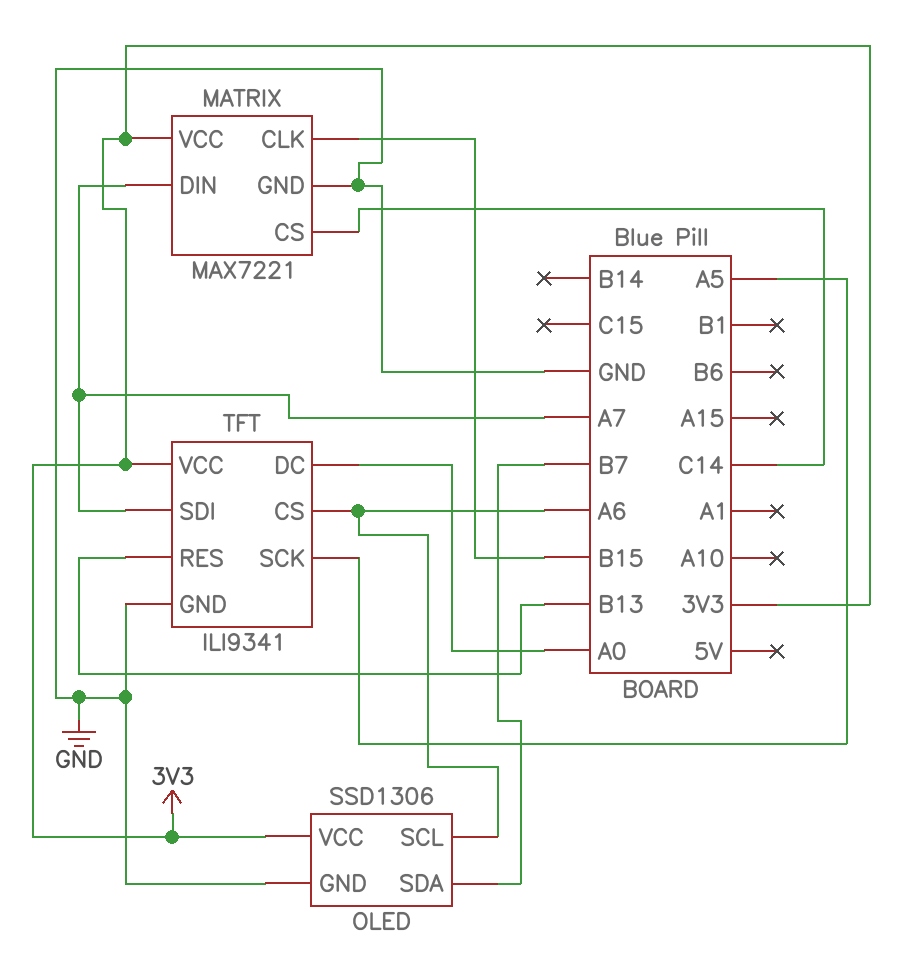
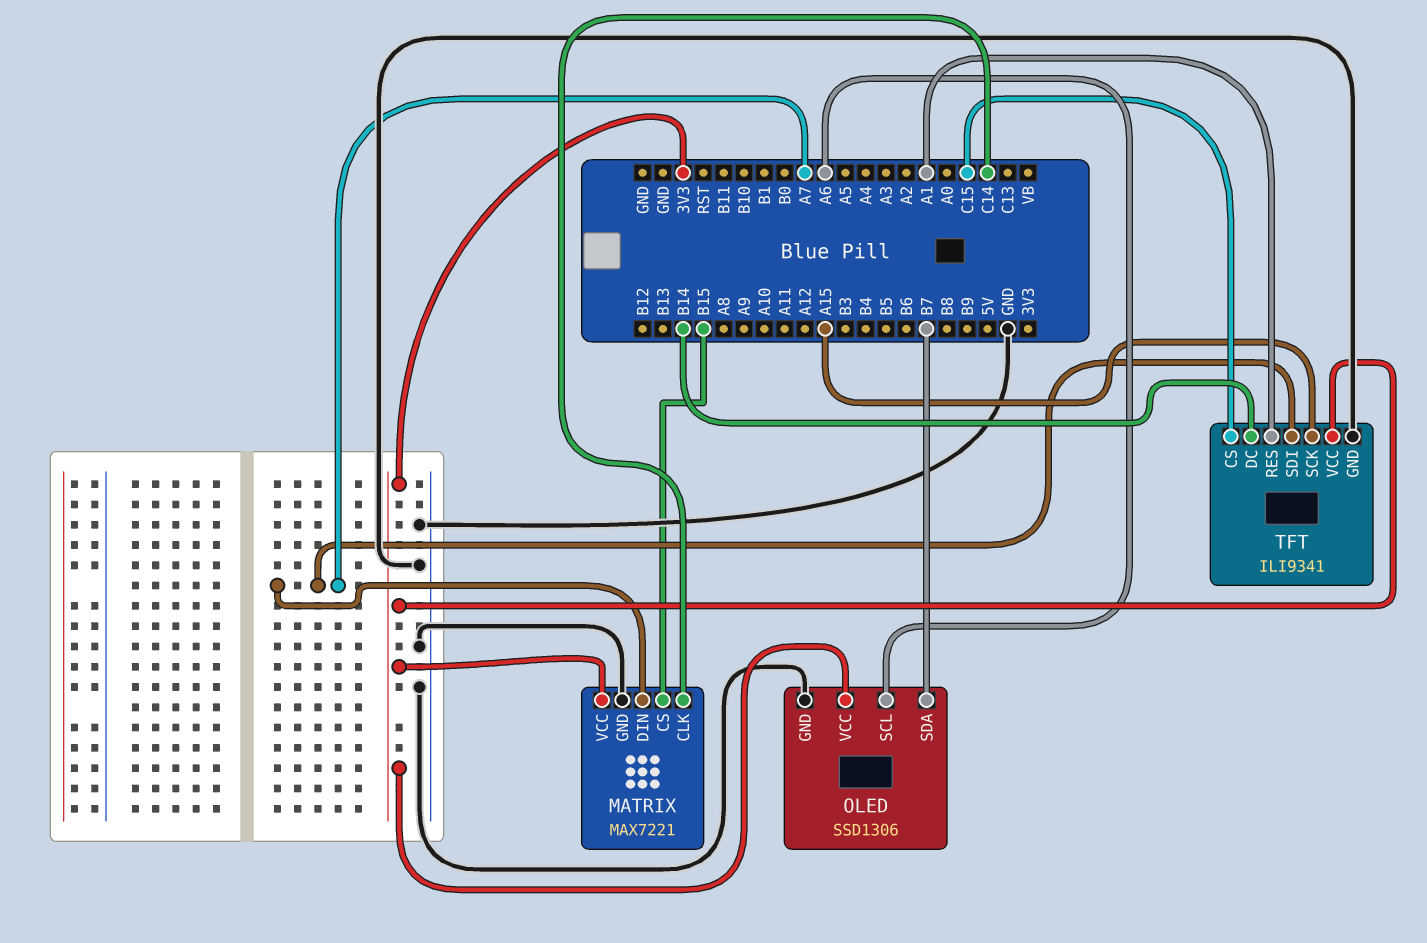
MATRIX pin CLK: B15 -> C14
MATRIX pin CS: C14 -> B15
TFT pin CS: A6 -> C15
TFT pin DC: A0 -> B14
TFT pin RES: B13 -> A1
TFT pin SCK: A5 -> A15

